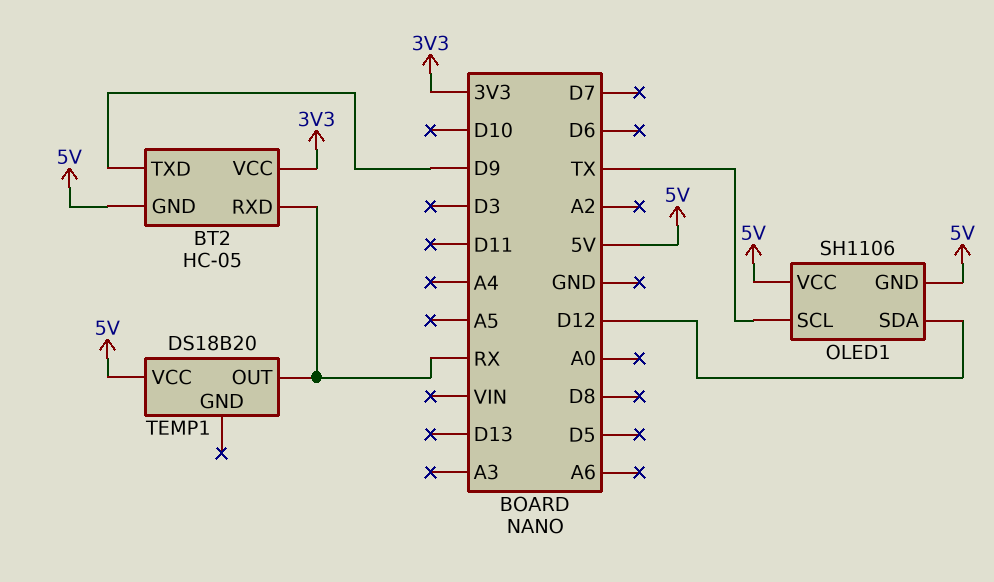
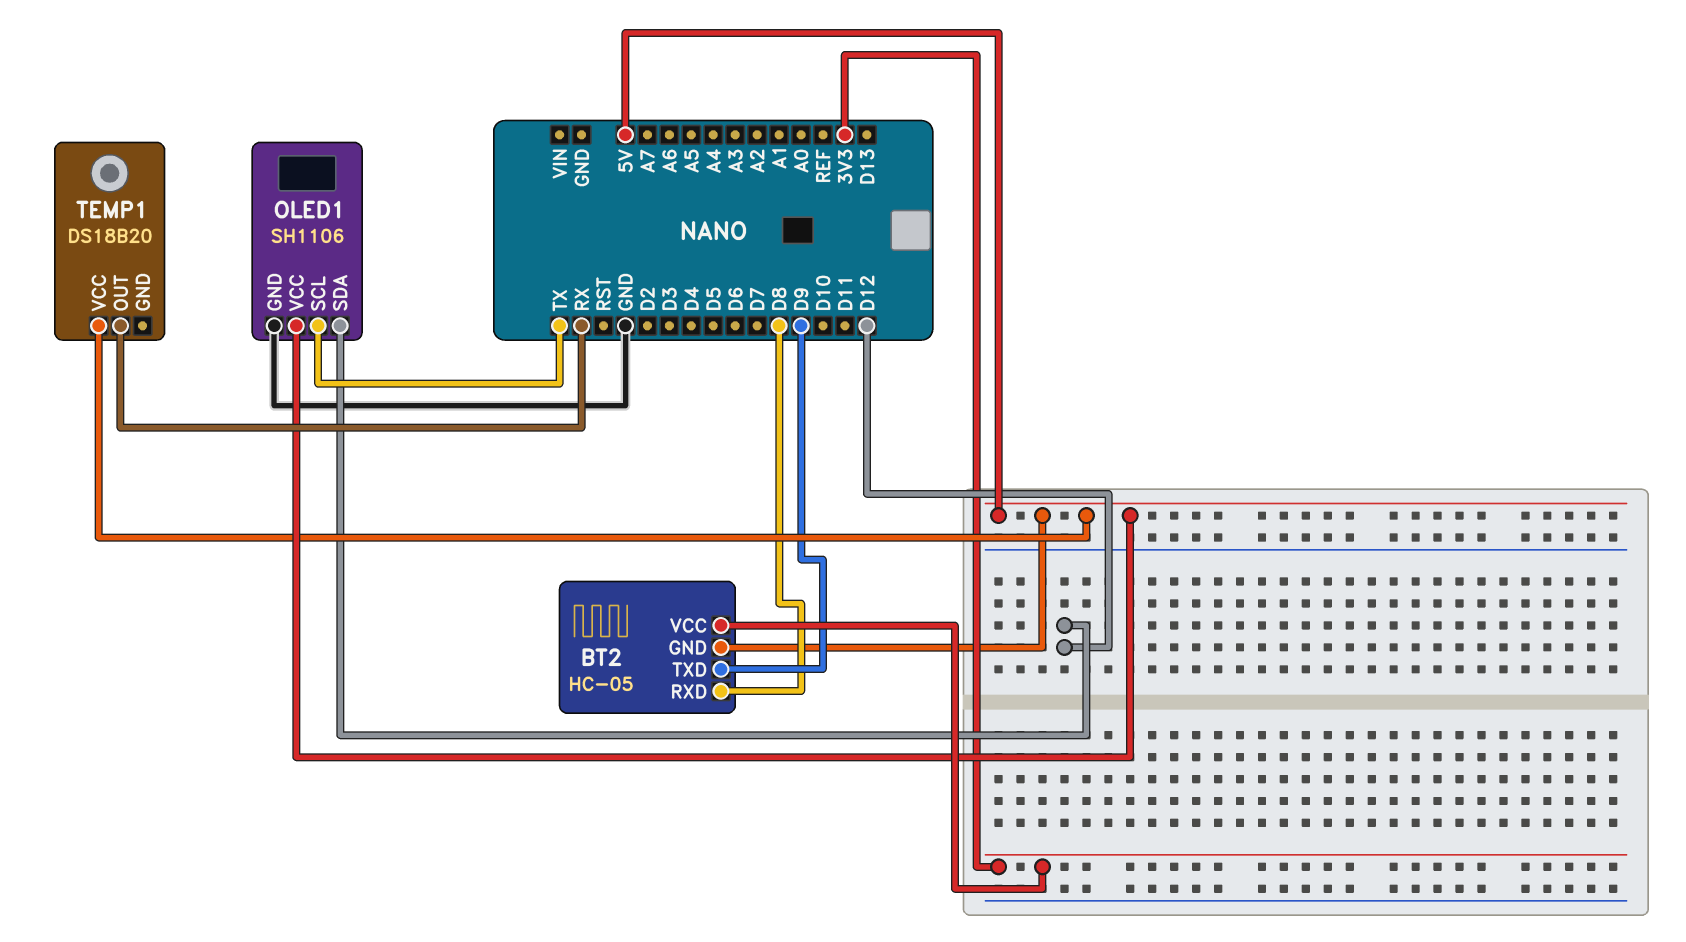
BT2 pin RXD: RX -> D8
OLED1 pin GND: 5V -> GND

